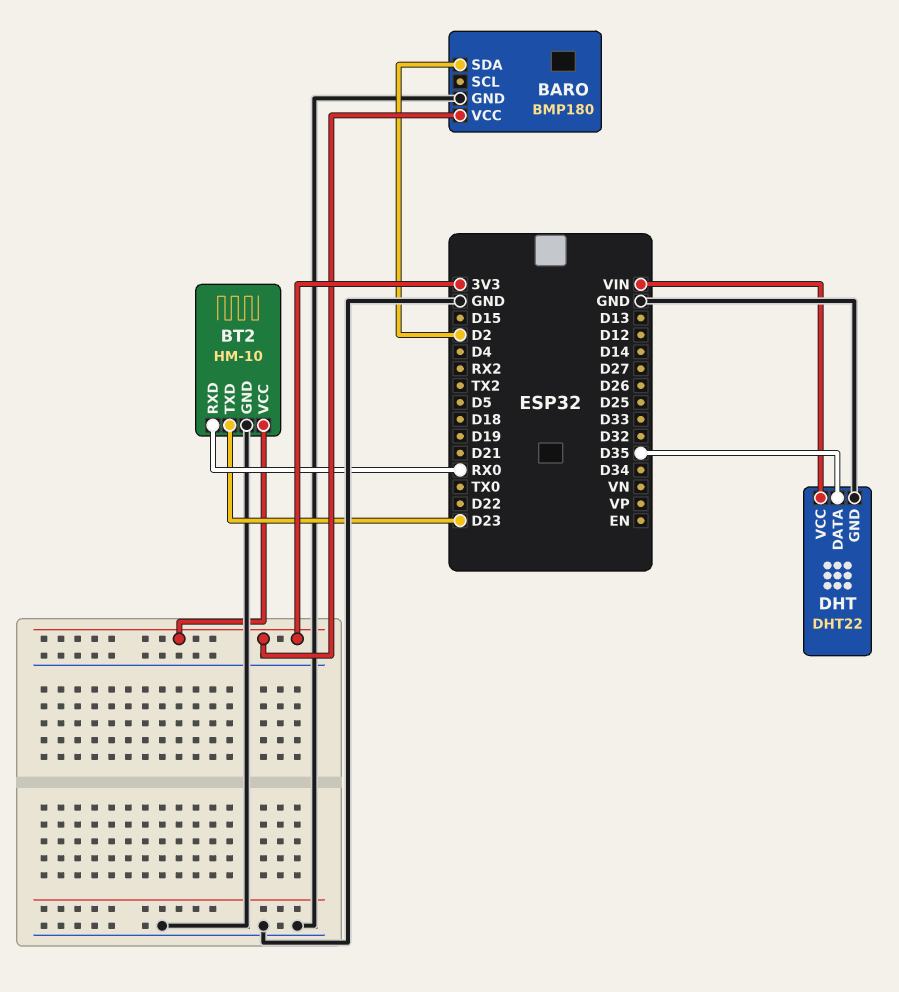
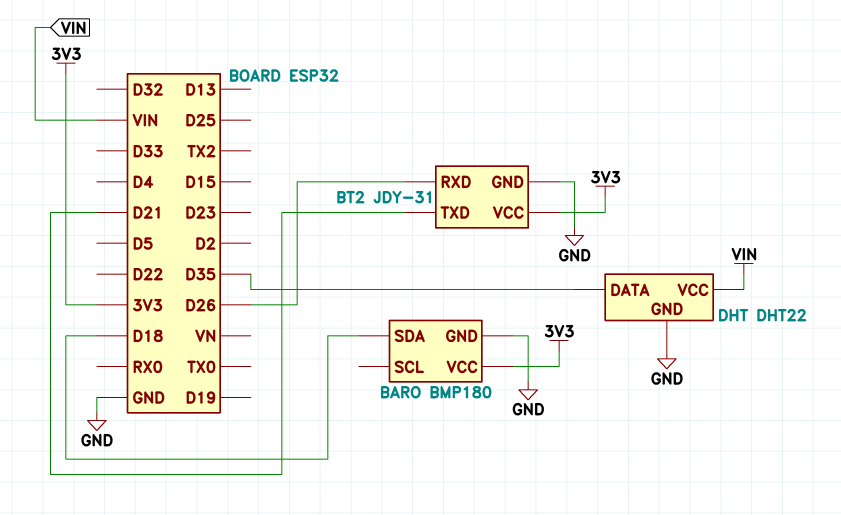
BARO pin SDA: D2 -> D18
BT2: HM-10 -> JDY-31
BT2 pin RXD: RX0 -> D26
BT2 pin TXD: D23 -> D21

